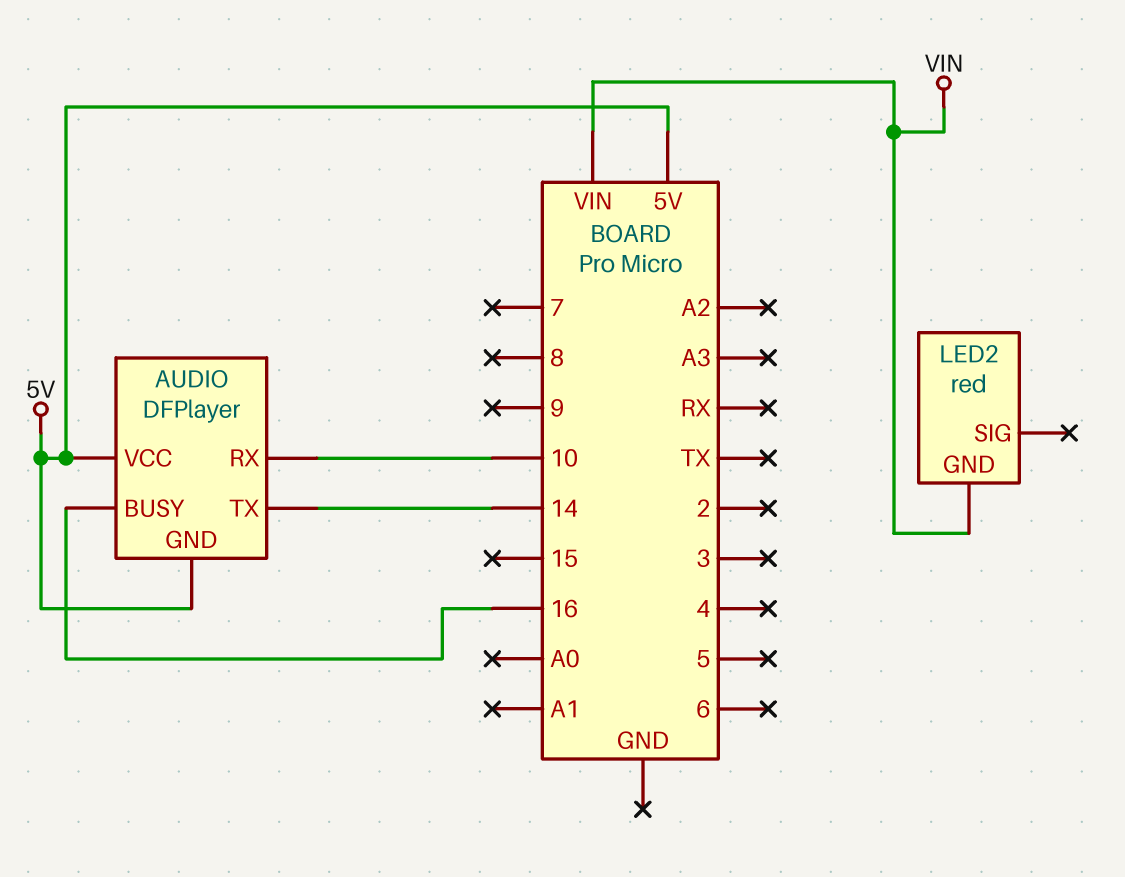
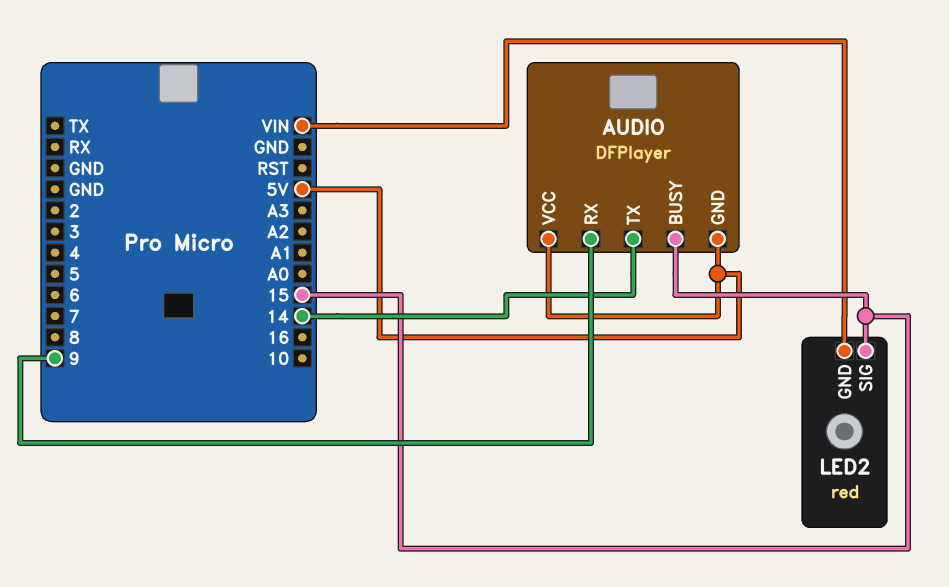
AUDIO pin BUSY: 16 -> 15
AUDIO pin RX: 10 -> 9
LED2 pin SIG: none -> 15

